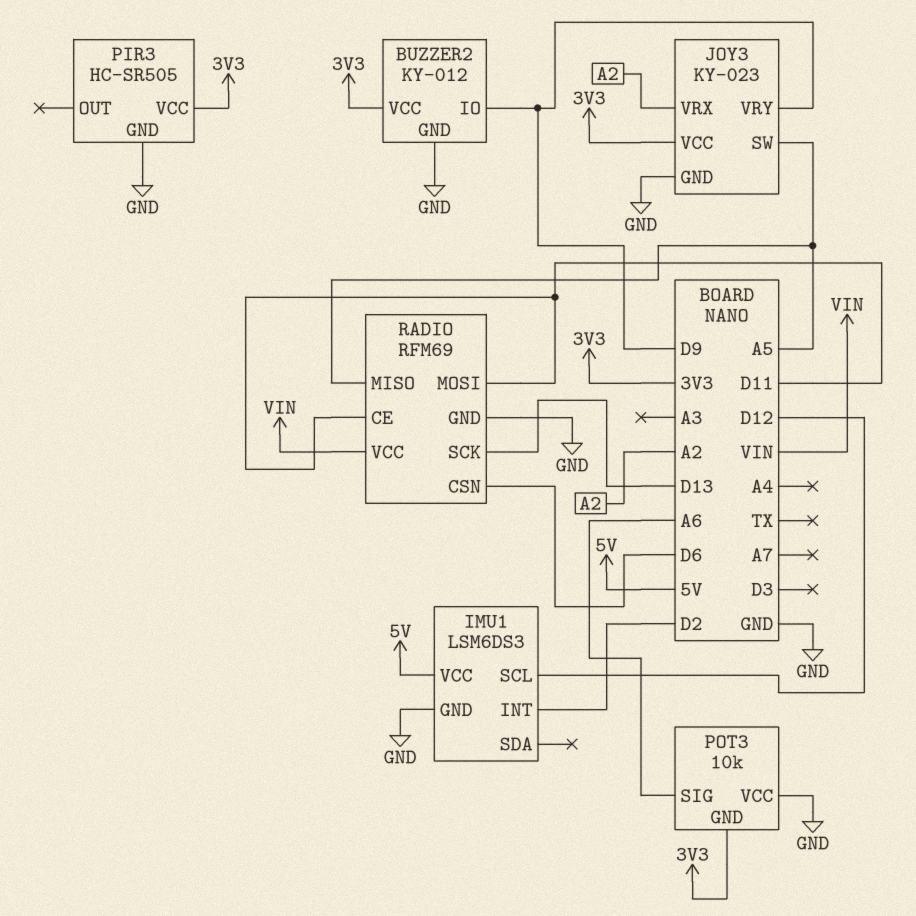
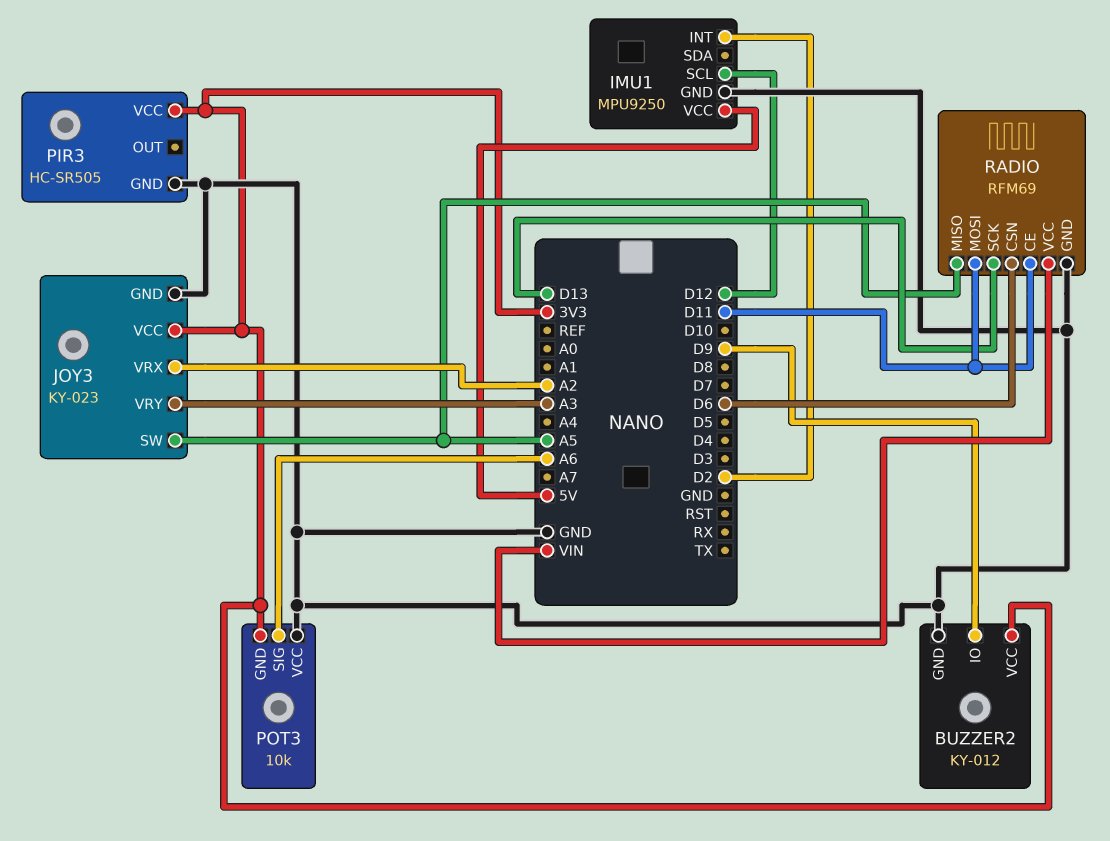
IMU1: LSM6DS3 -> MPU9250
JOY3 pin VRY: D9 -> A3

